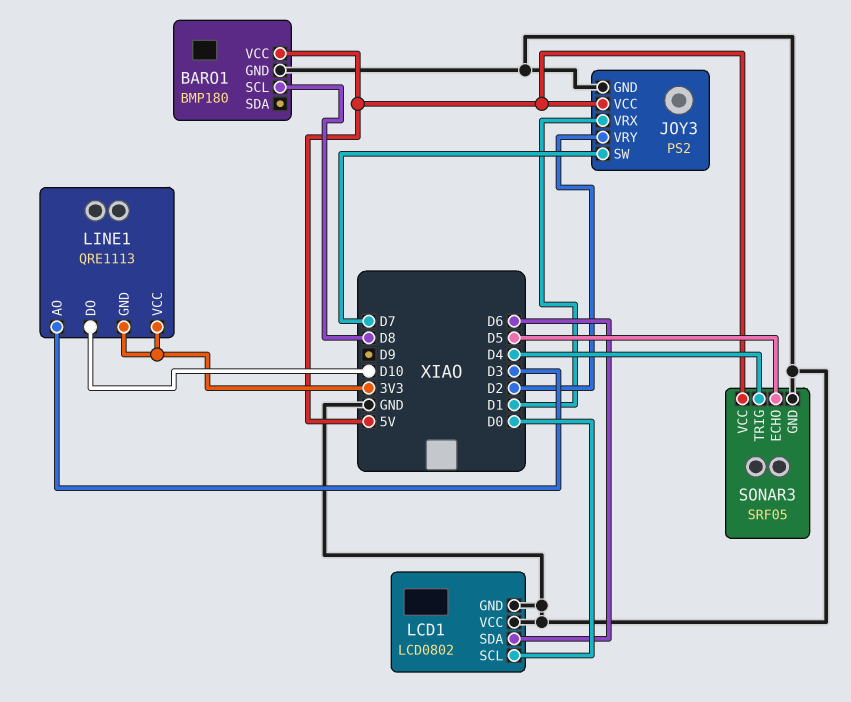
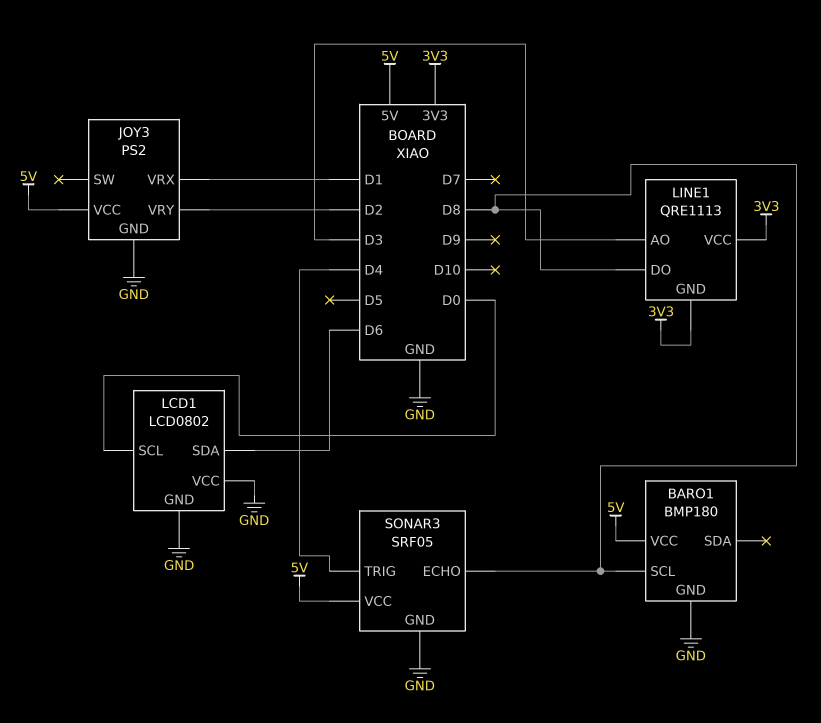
JOY3 pin SW: D7 -> none
LINE1 pin DO: D10 -> D8
SONAR3 pin ECHO: D5 -> D8

